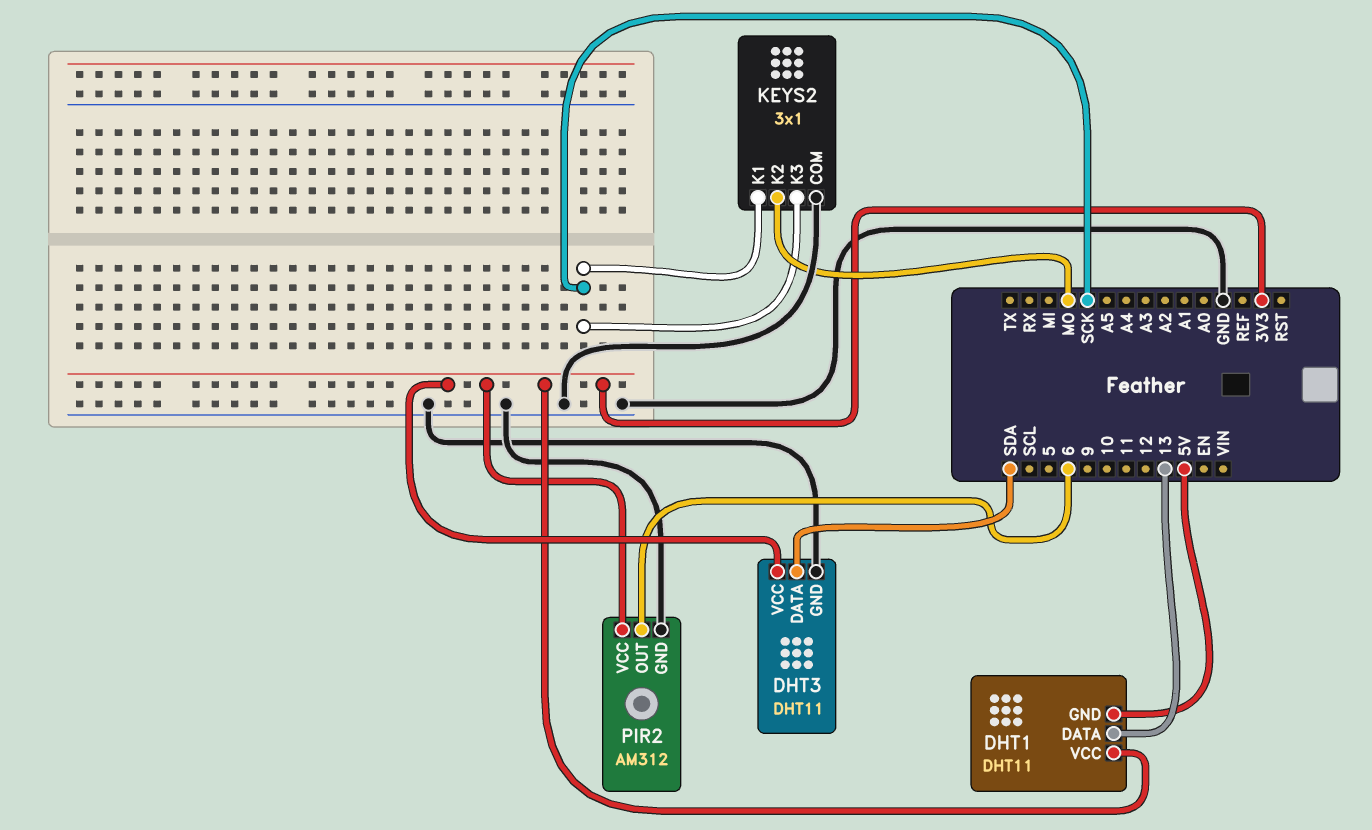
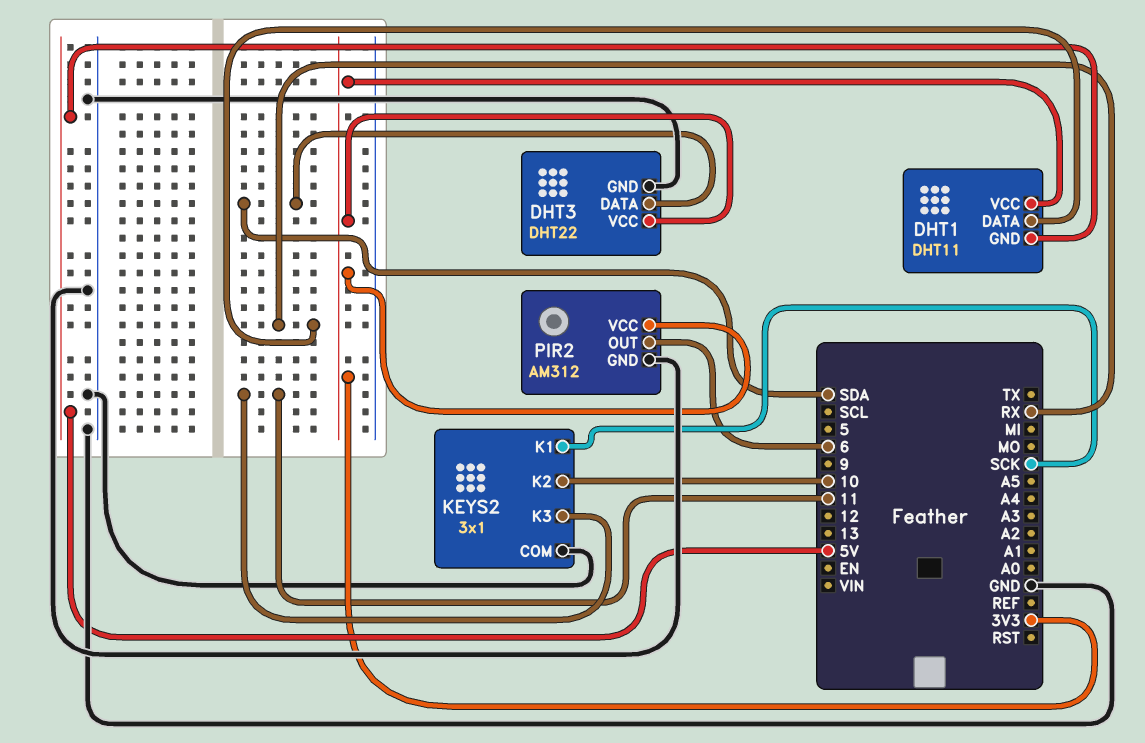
DHT1 pin DATA: 13 -> RX
DHT3: DHT11 -> DHT22
KEYS2 pin K2: MO -> 10
KEYS2 pin K3: SCK -> 11

